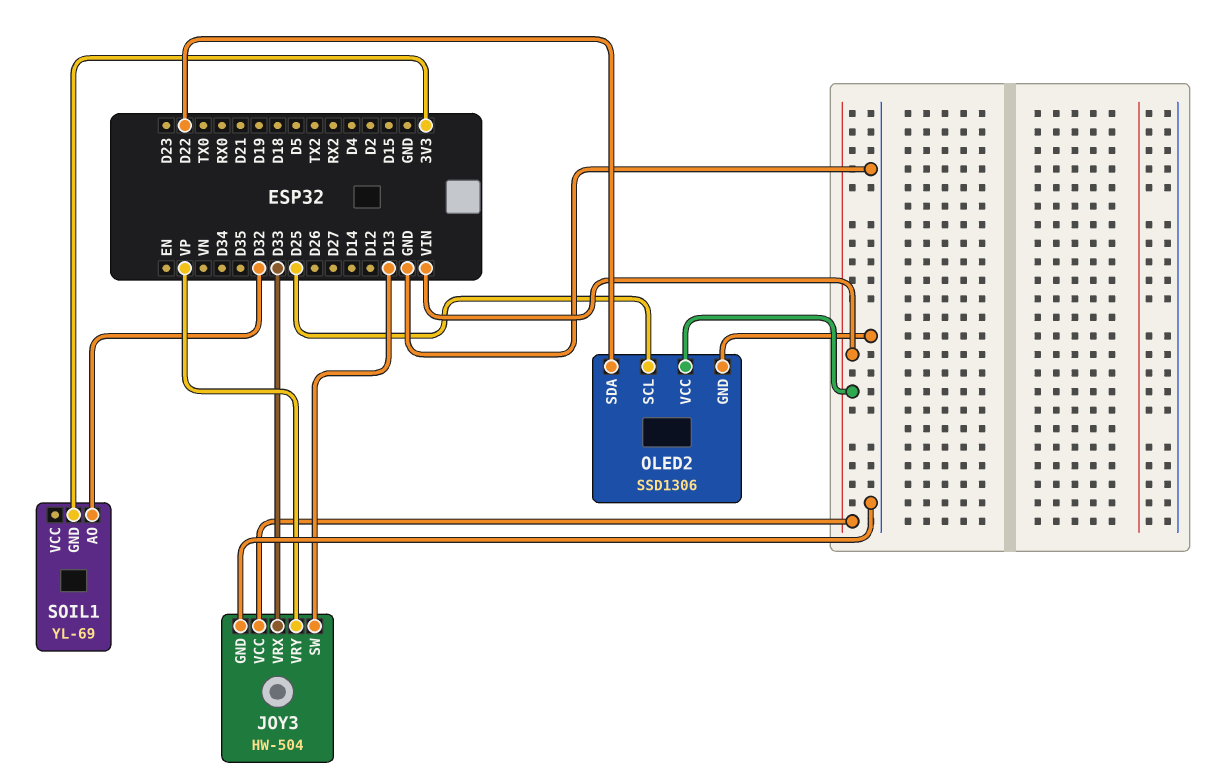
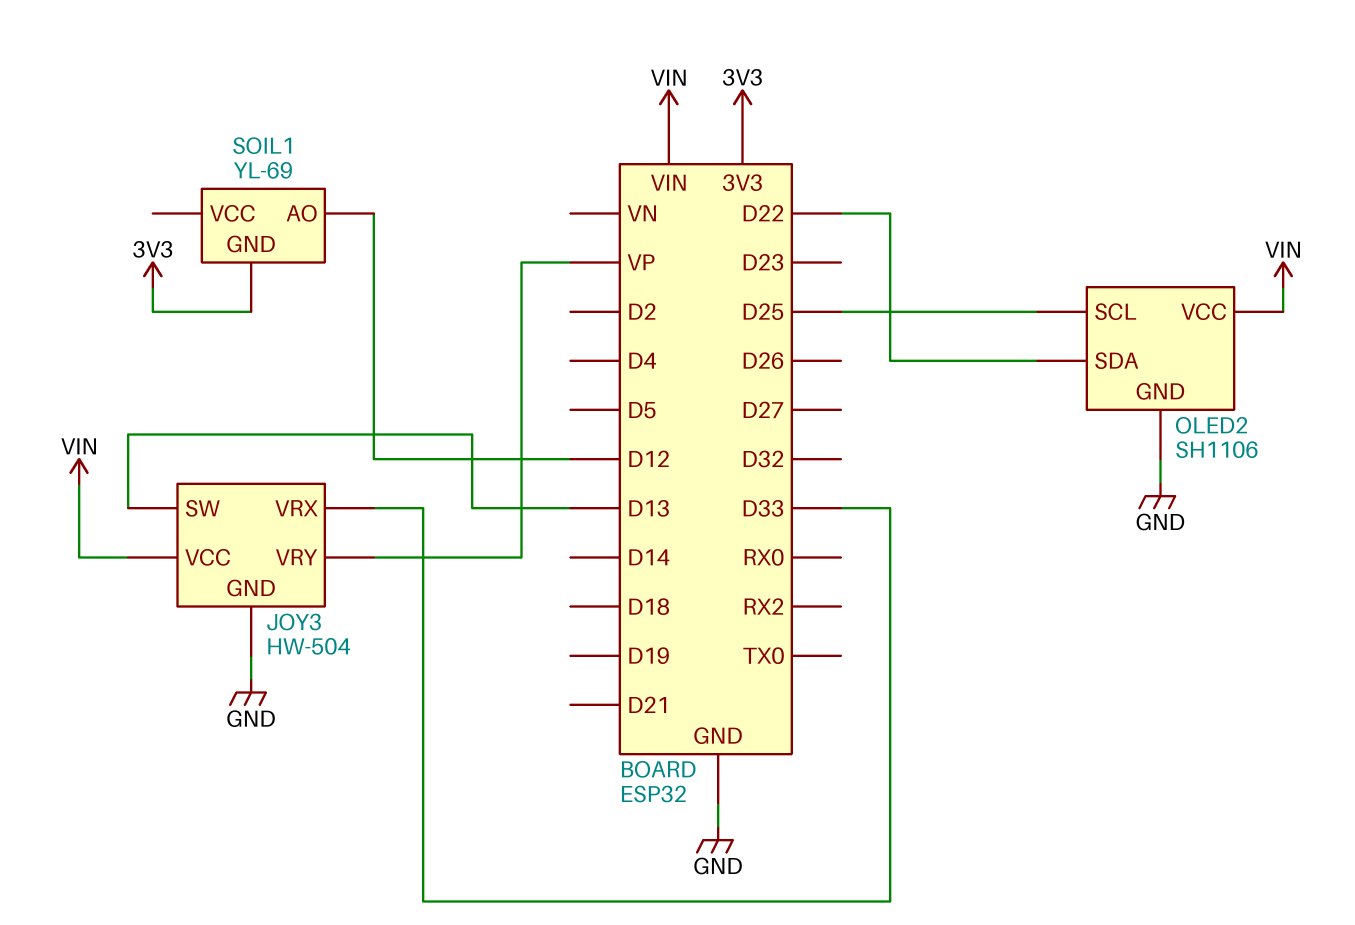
OLED2: SSD1306 -> SH1106
SOIL1 pin AO: D32 -> D12

